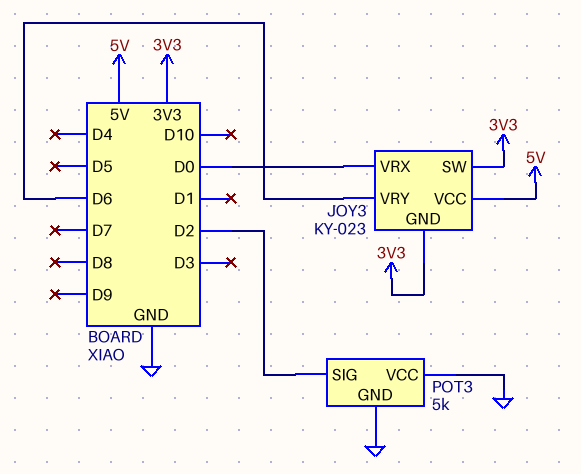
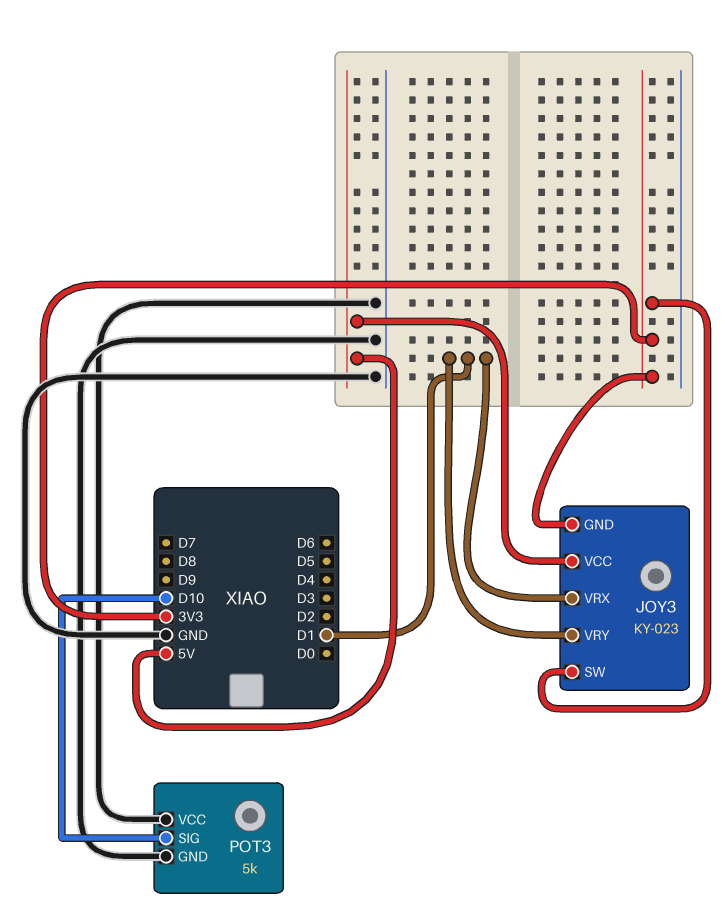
JOY3 pin VRX: D0 -> D1
JOY3 pin VRY: D6 -> D1
POT3 pin SIG: D2 -> D10

